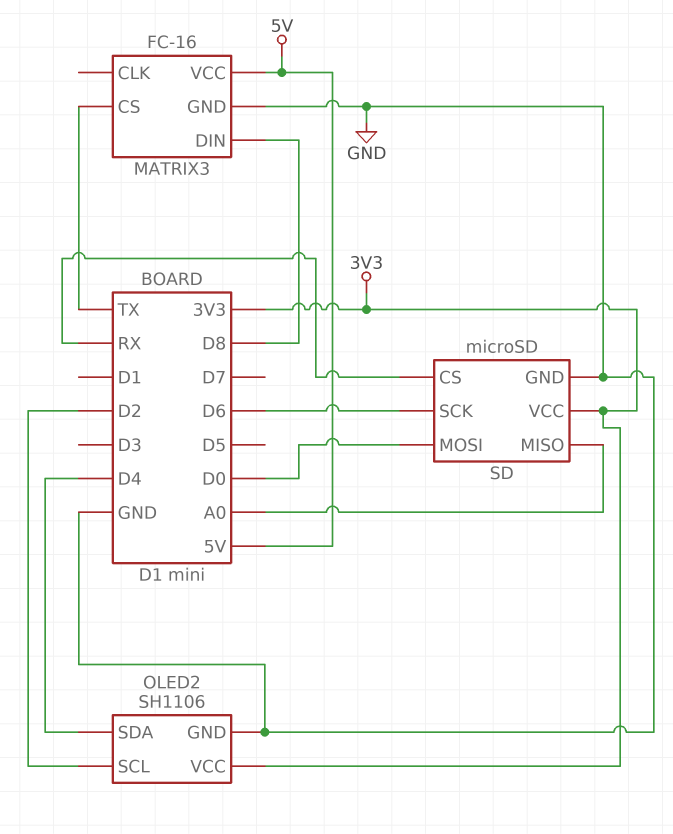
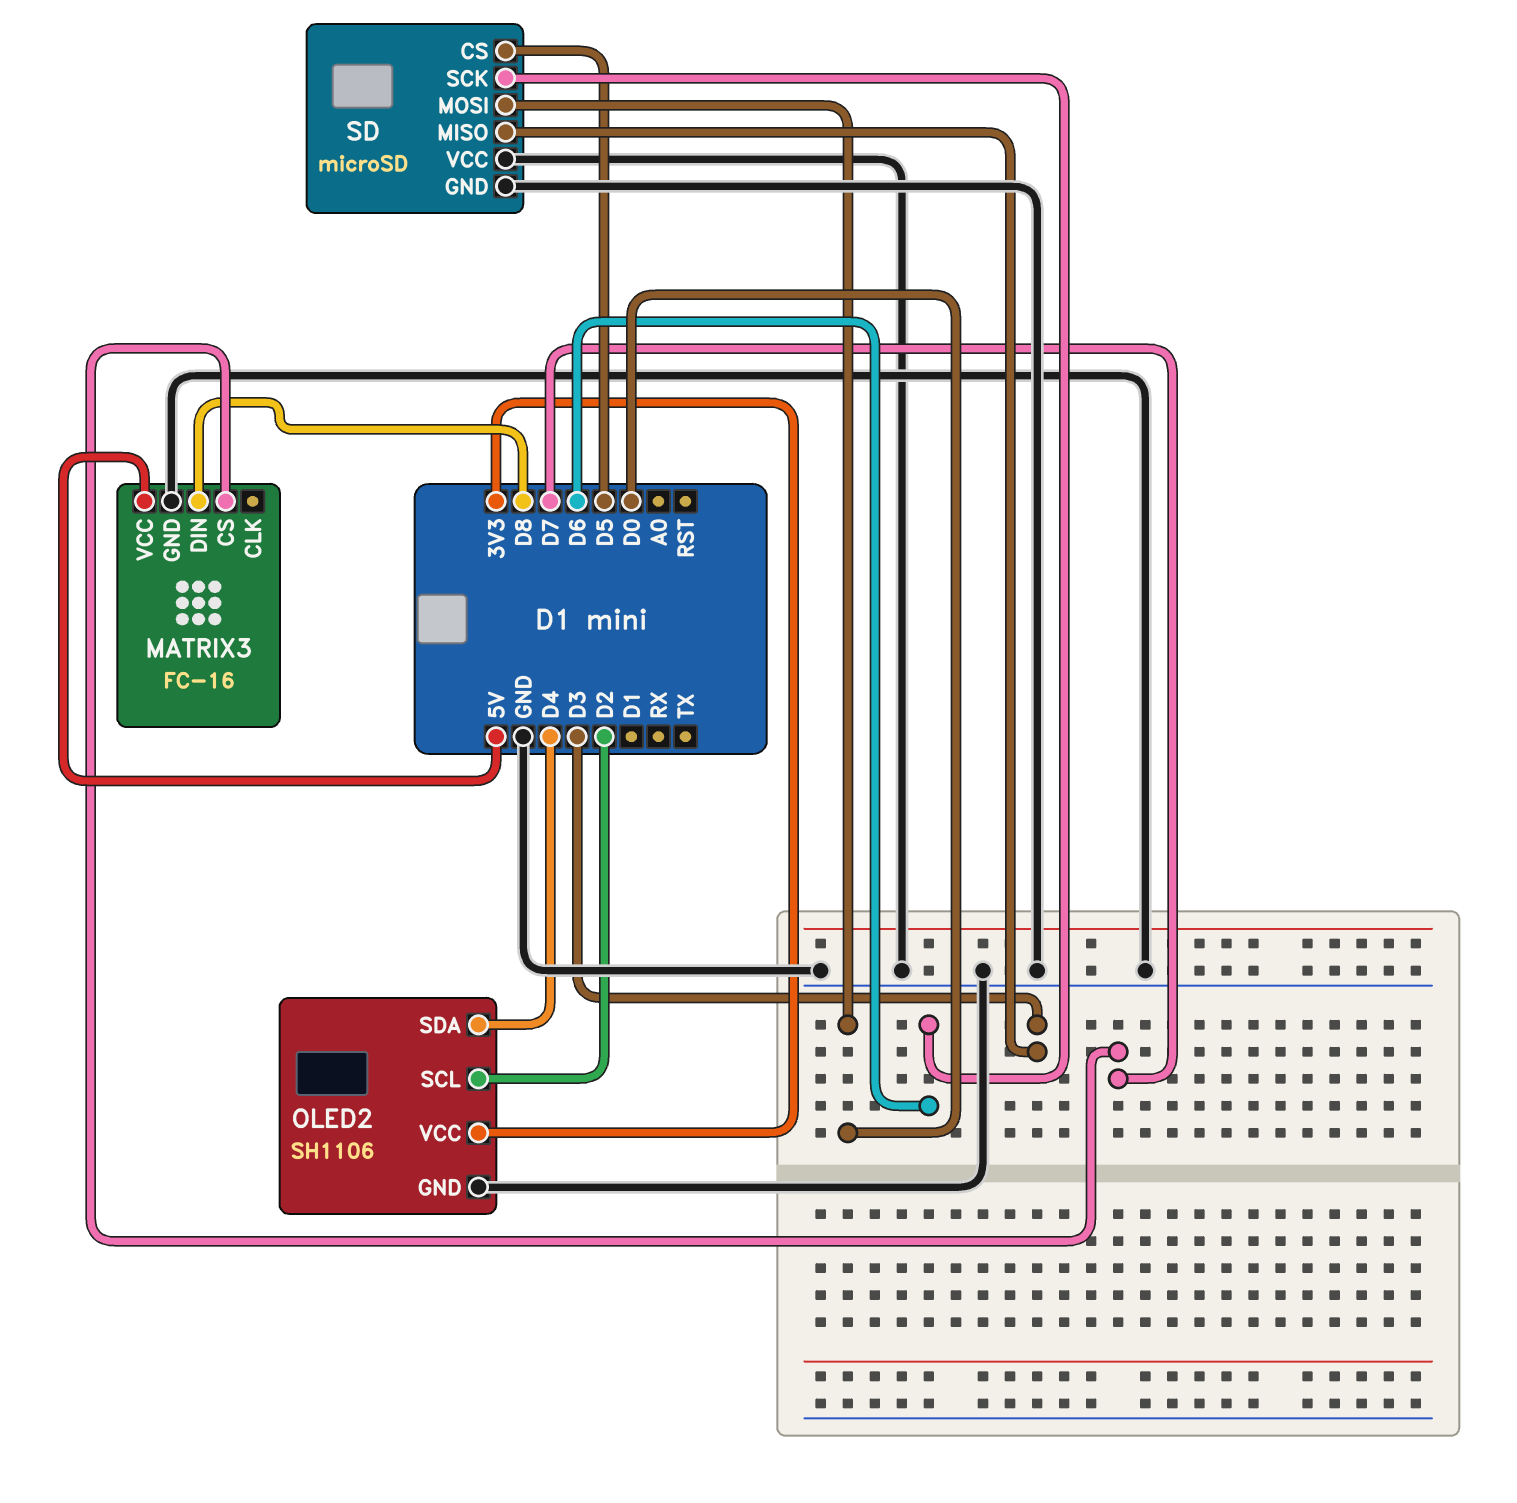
MATRIX3 pin CS: TX -> D7
SD pin CS: RX -> D5
SD pin MISO: A0 -> D3
SD pin VCC: 3V3 -> GND

